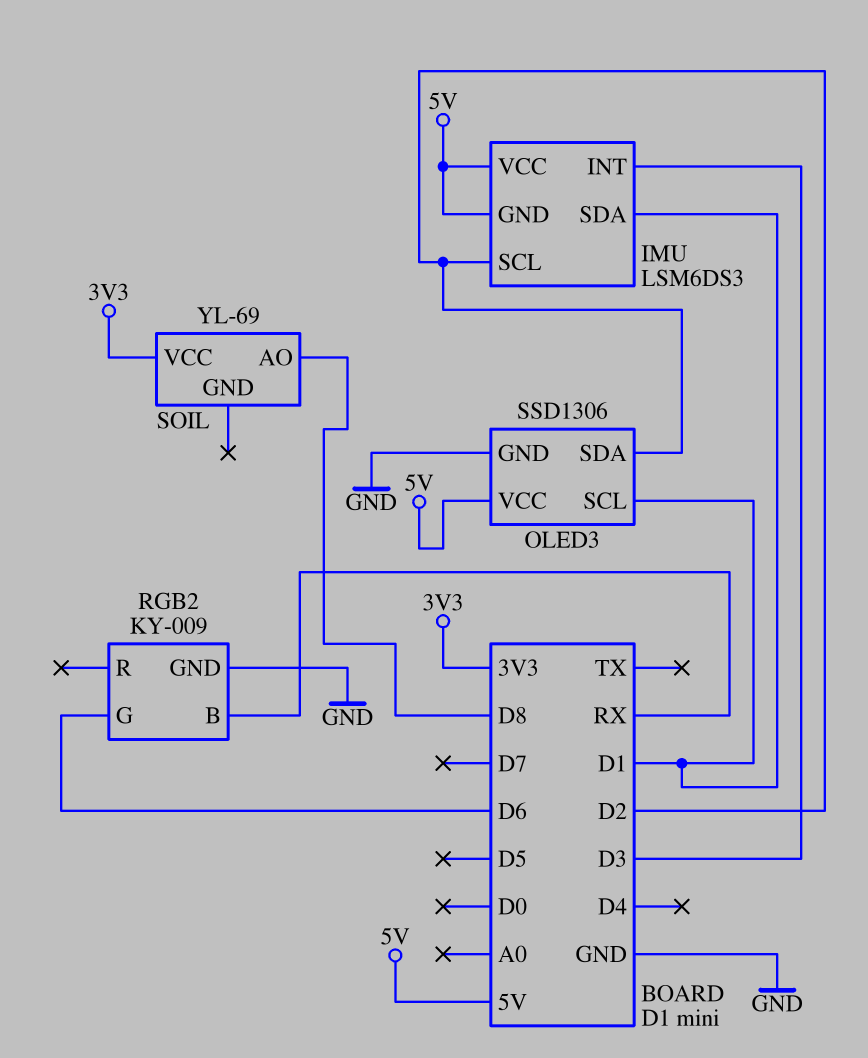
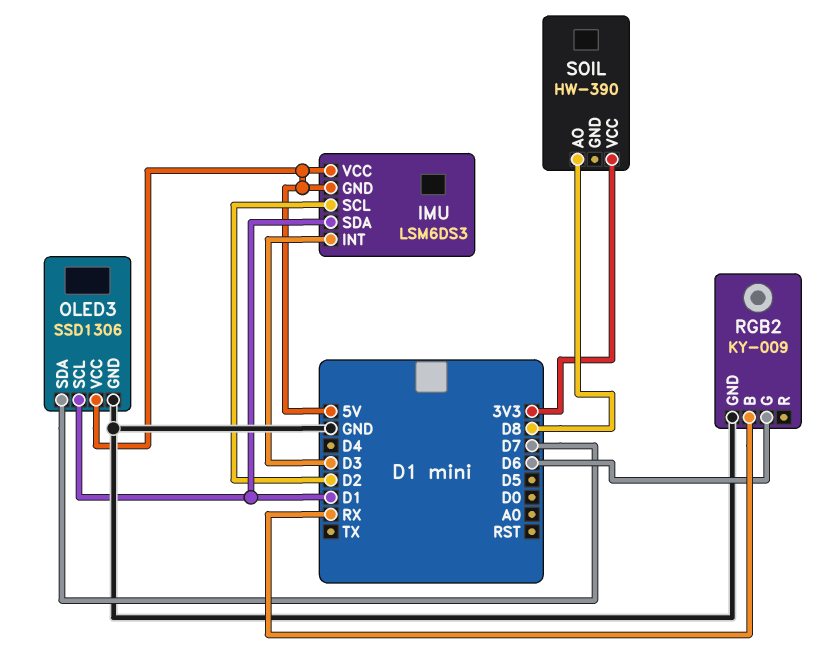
OLED3 pin SDA: D2 -> D7
SOIL: YL-69 -> HW-390

